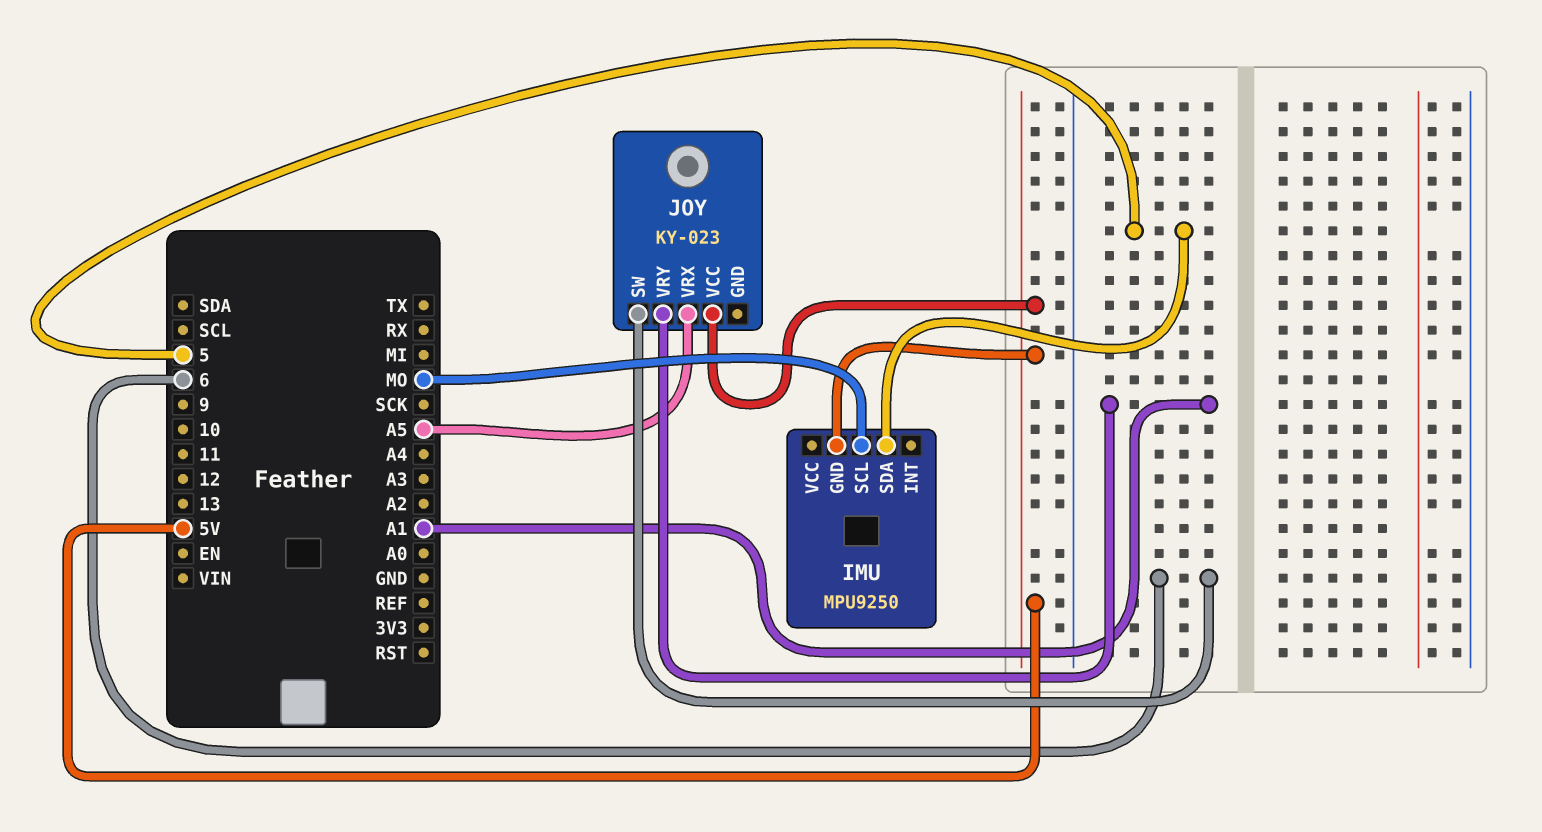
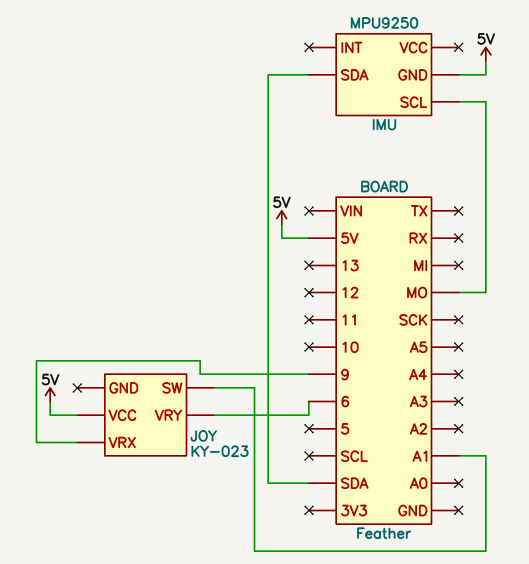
IMU pin SDA: 5 -> SDA
JOY pin SW: 6 -> A1
JOY pin VRX: A5 -> 9
JOY pin VRY: A1 -> 6

